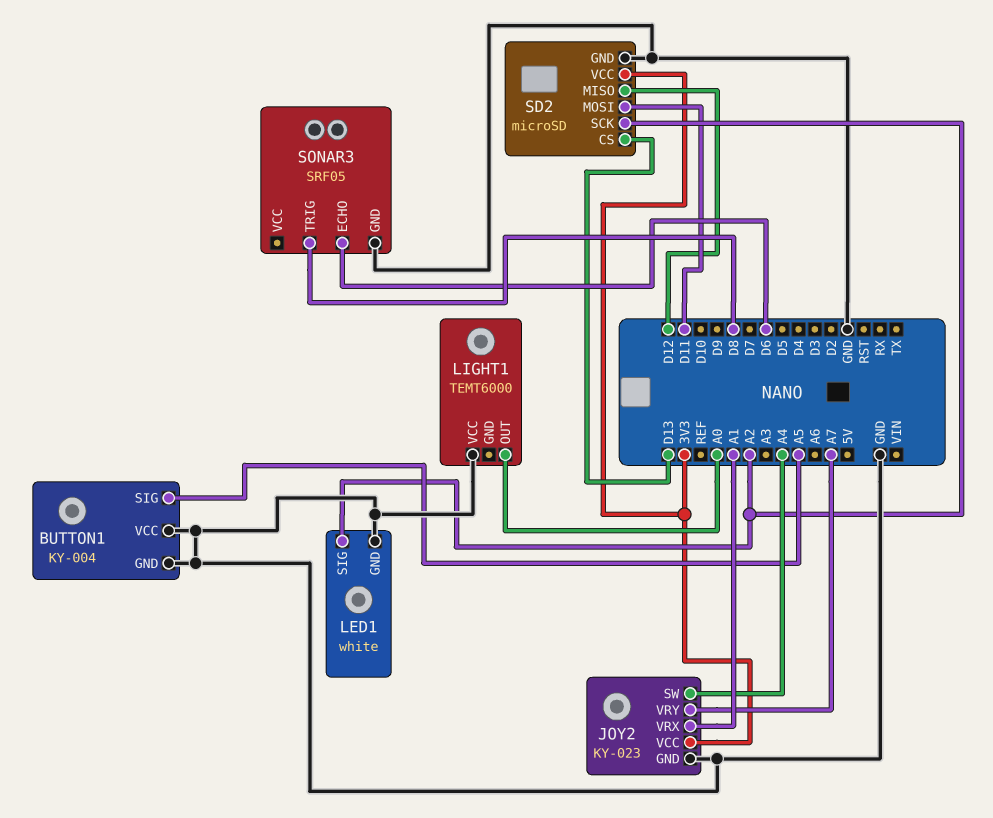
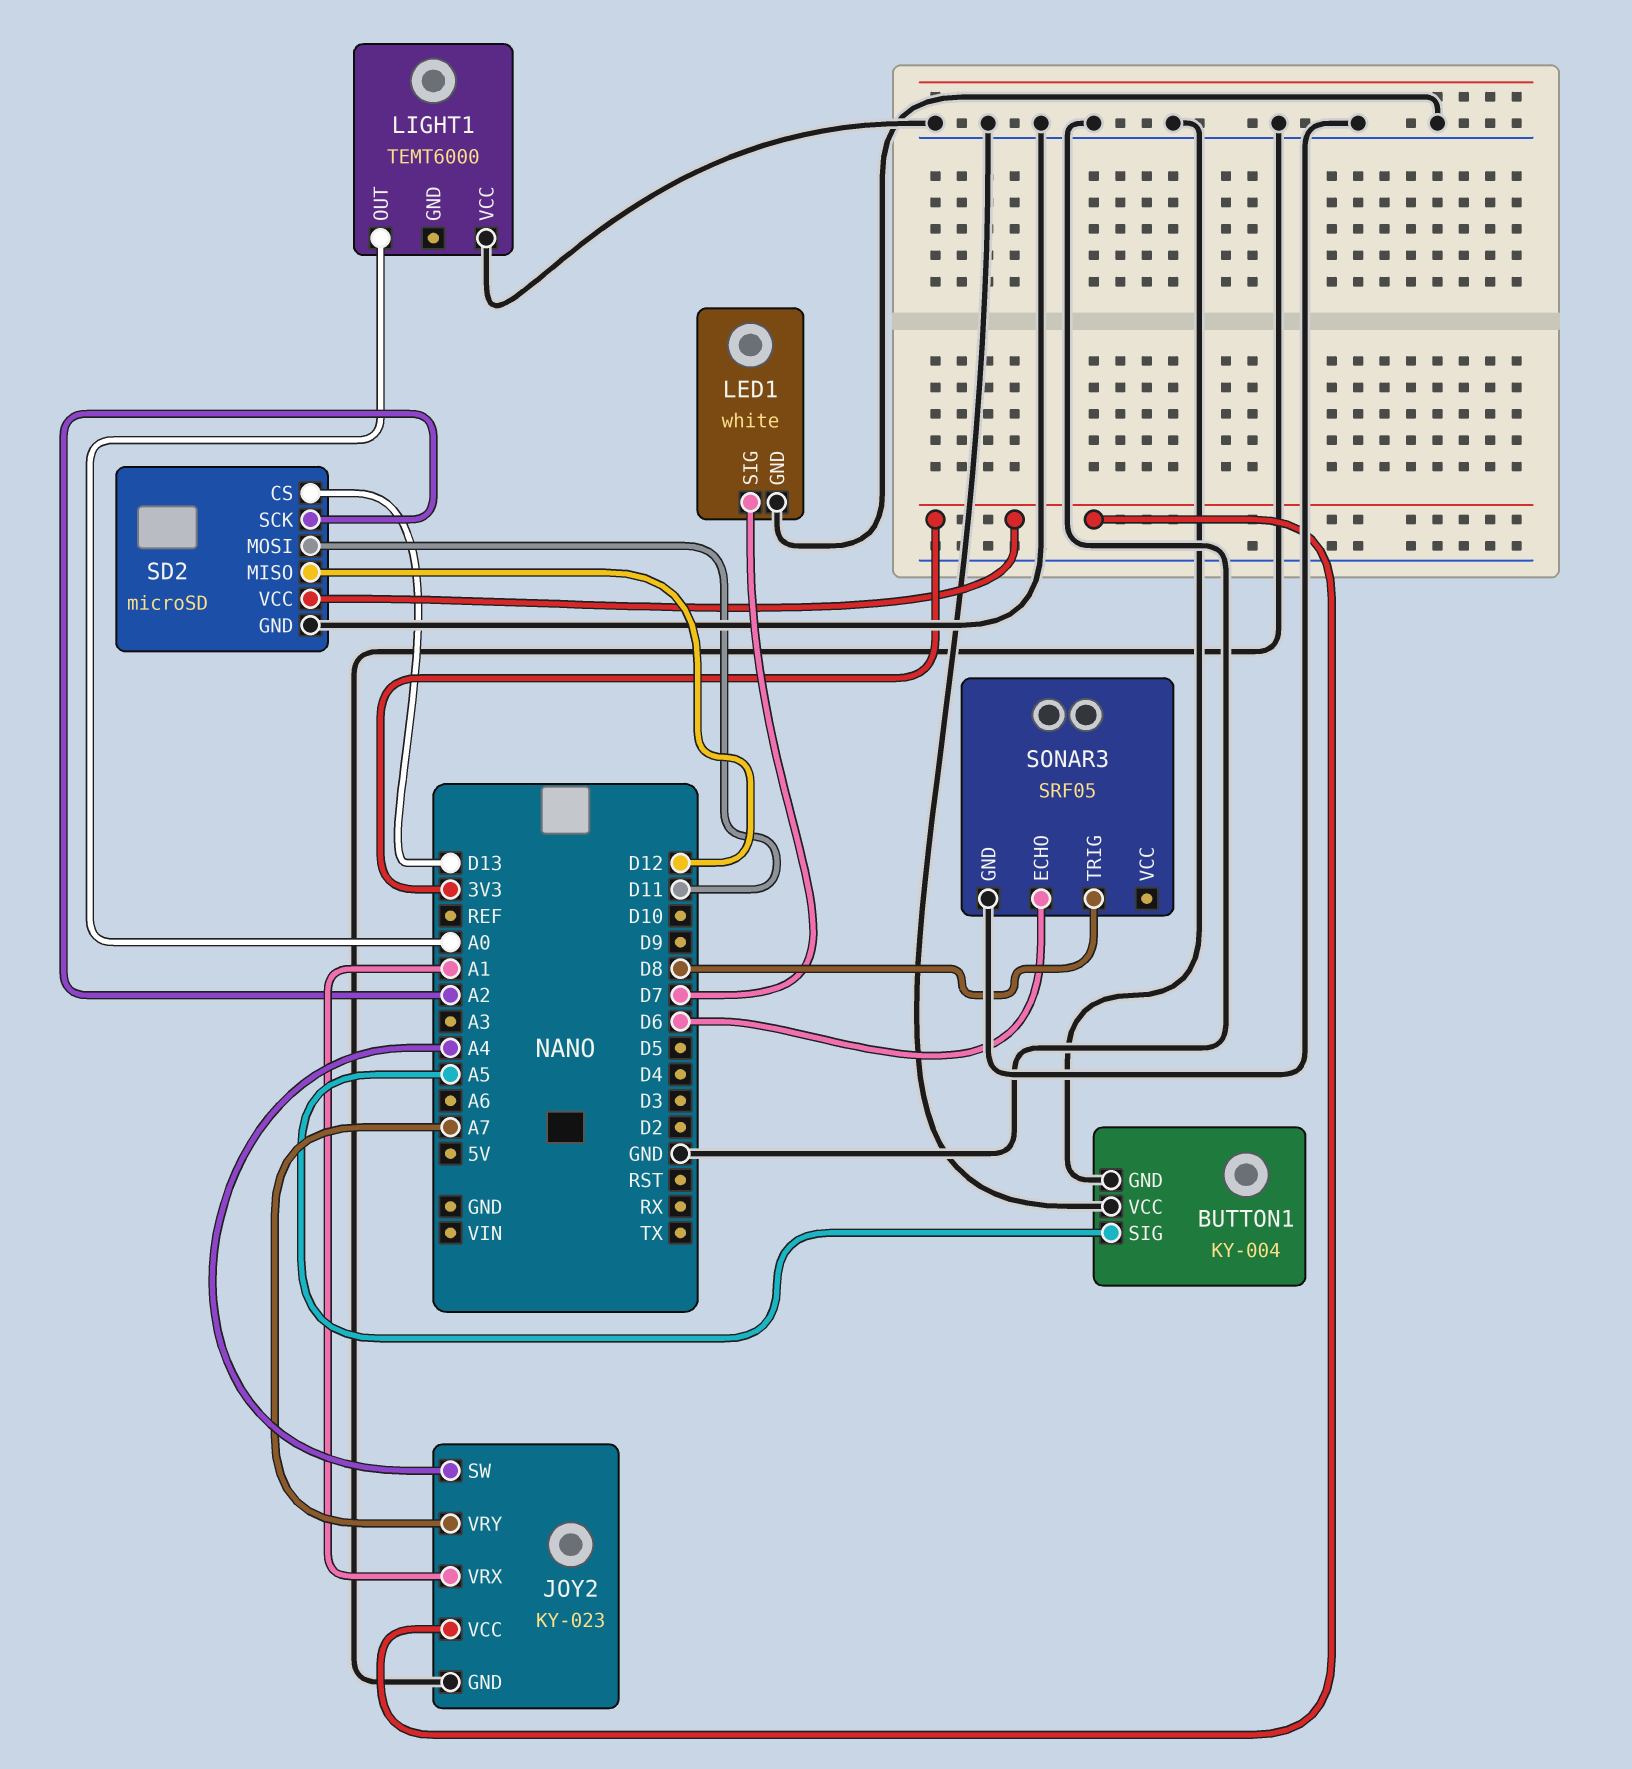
LED1 pin SIG: A2 -> D7

